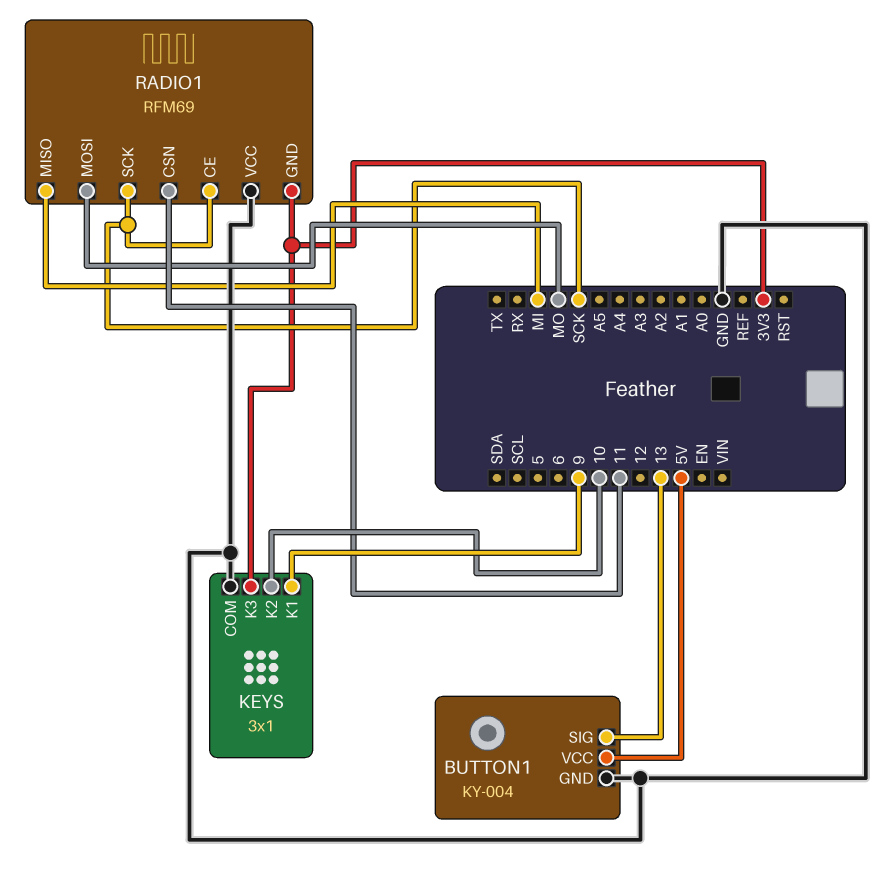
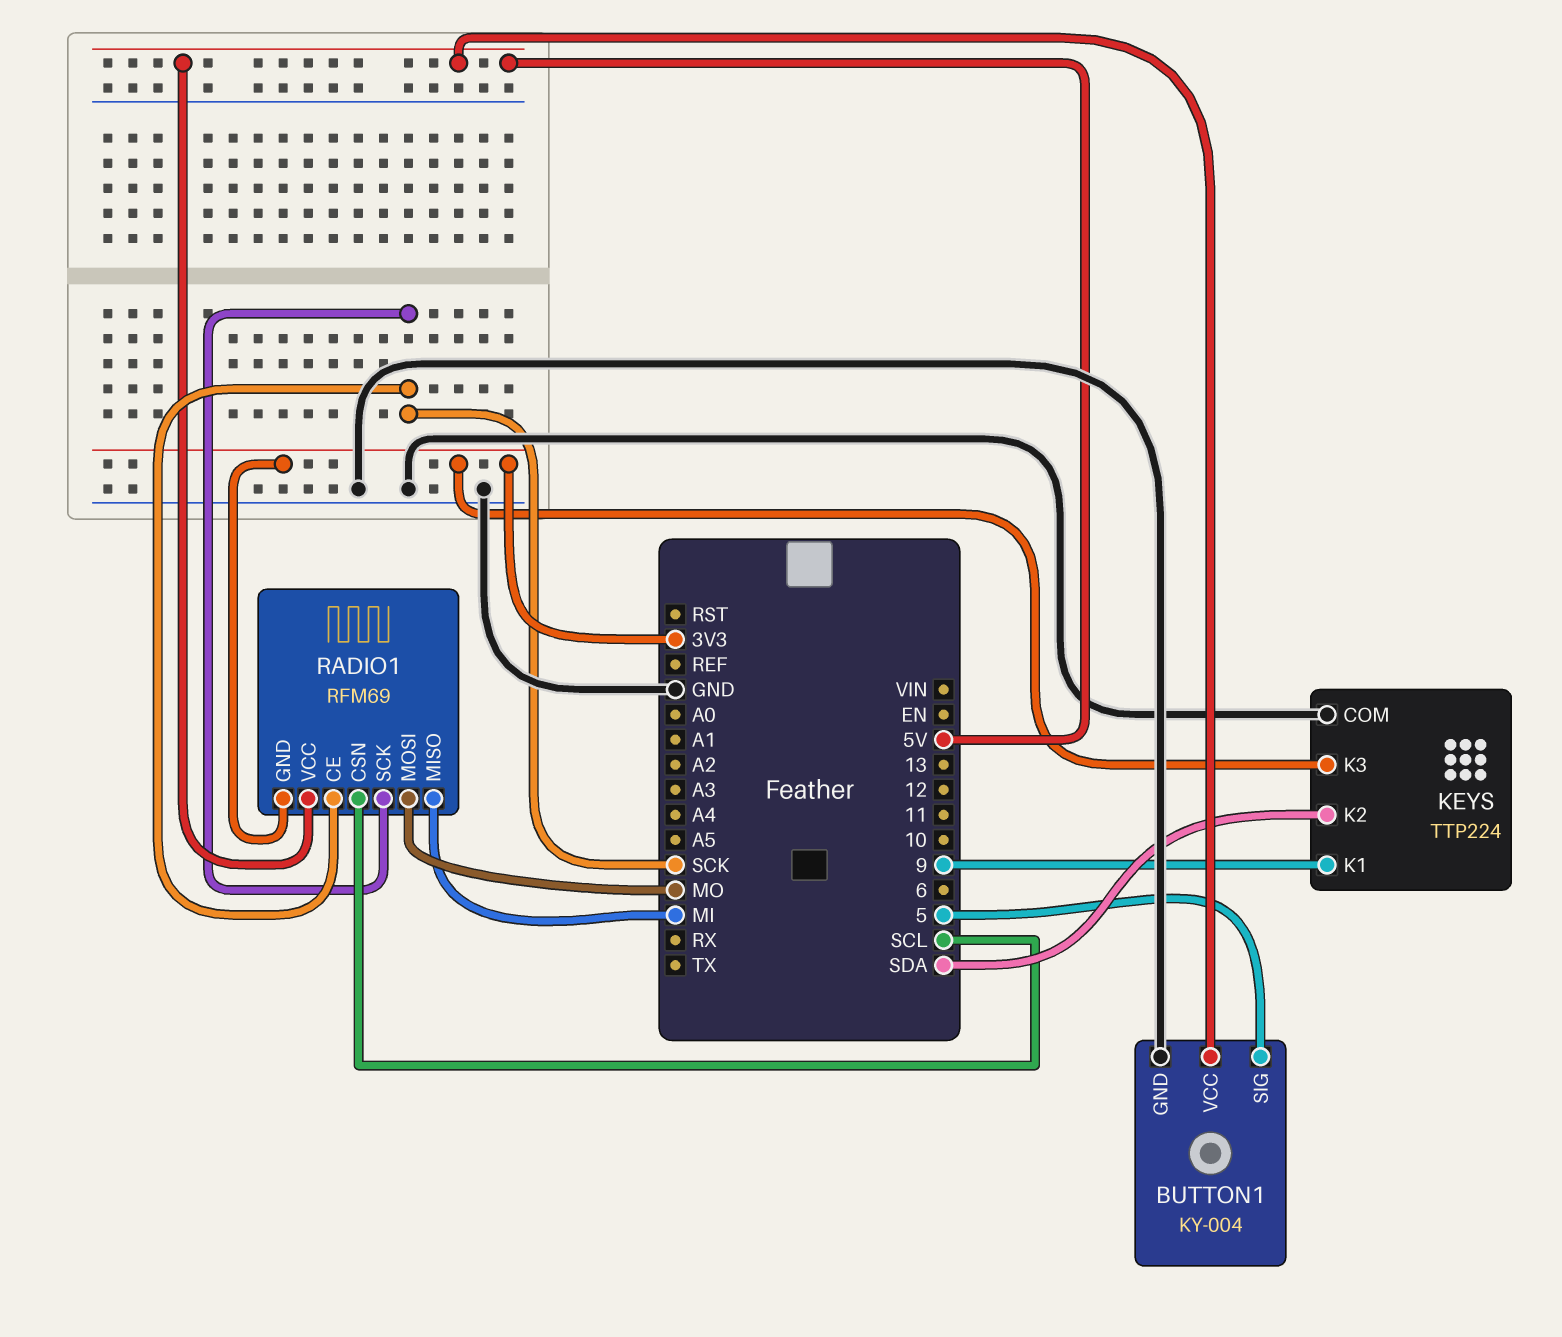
BUTTON1 pin SIG: 13 -> 5
KEYS: 3x1 -> TTP224
KEYS pin K2: 10 -> SDA
RADIO1 pin CSN: 11 -> SCL
RADIO1 pin VCC: GND -> 5V

